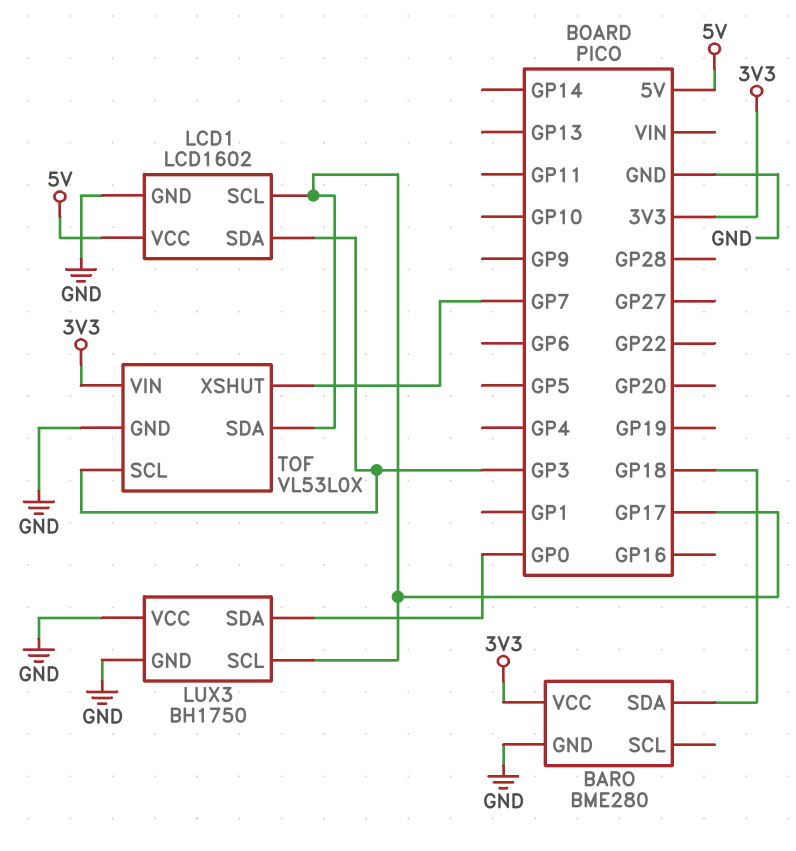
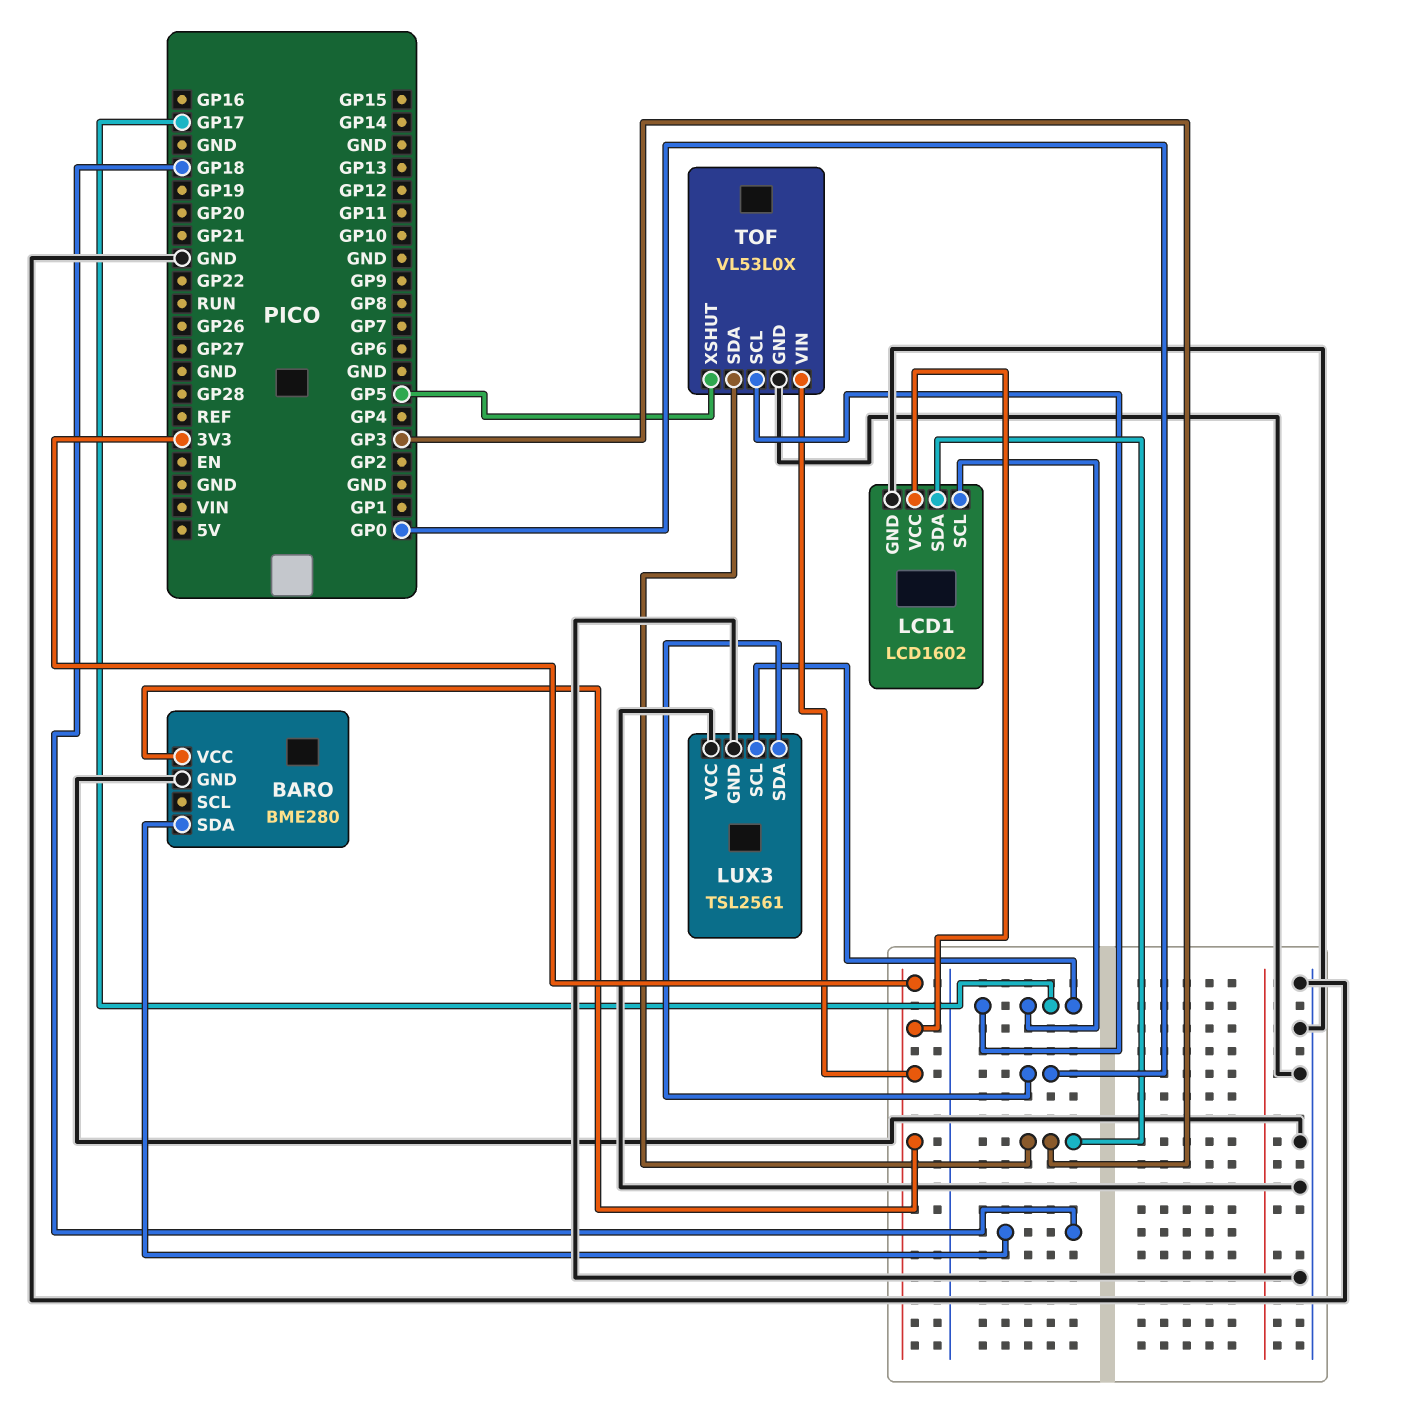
LCD1 pin VCC: 5V -> 3V3
LUX3: BH1750 -> TSL2561
TOF pin SCL: GP3 -> GP17
TOF pin SDA: GP17 -> GP3
TOF pin XSHUT: GP7 -> GP5

